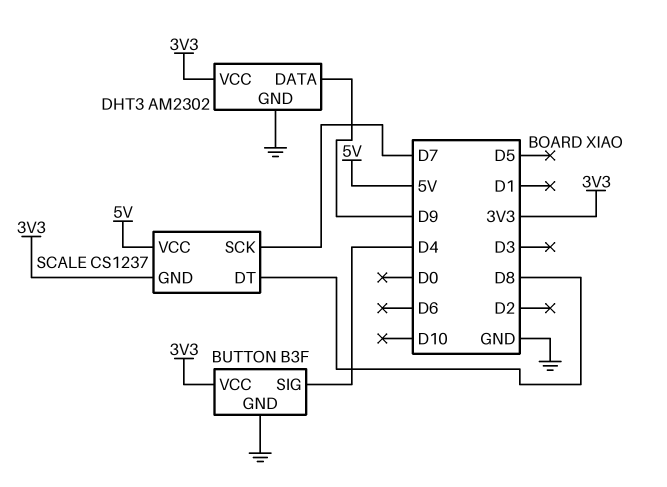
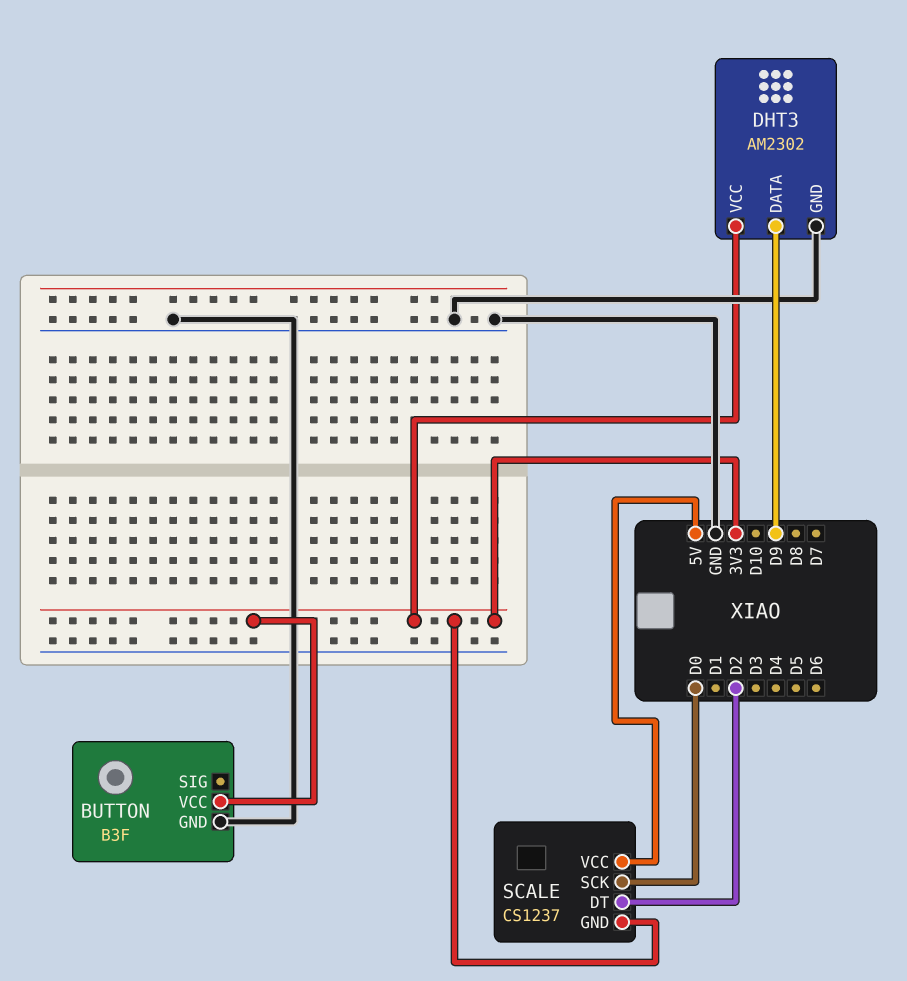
BUTTON pin SIG: D4 -> none
SCALE pin DT: D8 -> D2
SCALE pin SCK: D7 -> D0

